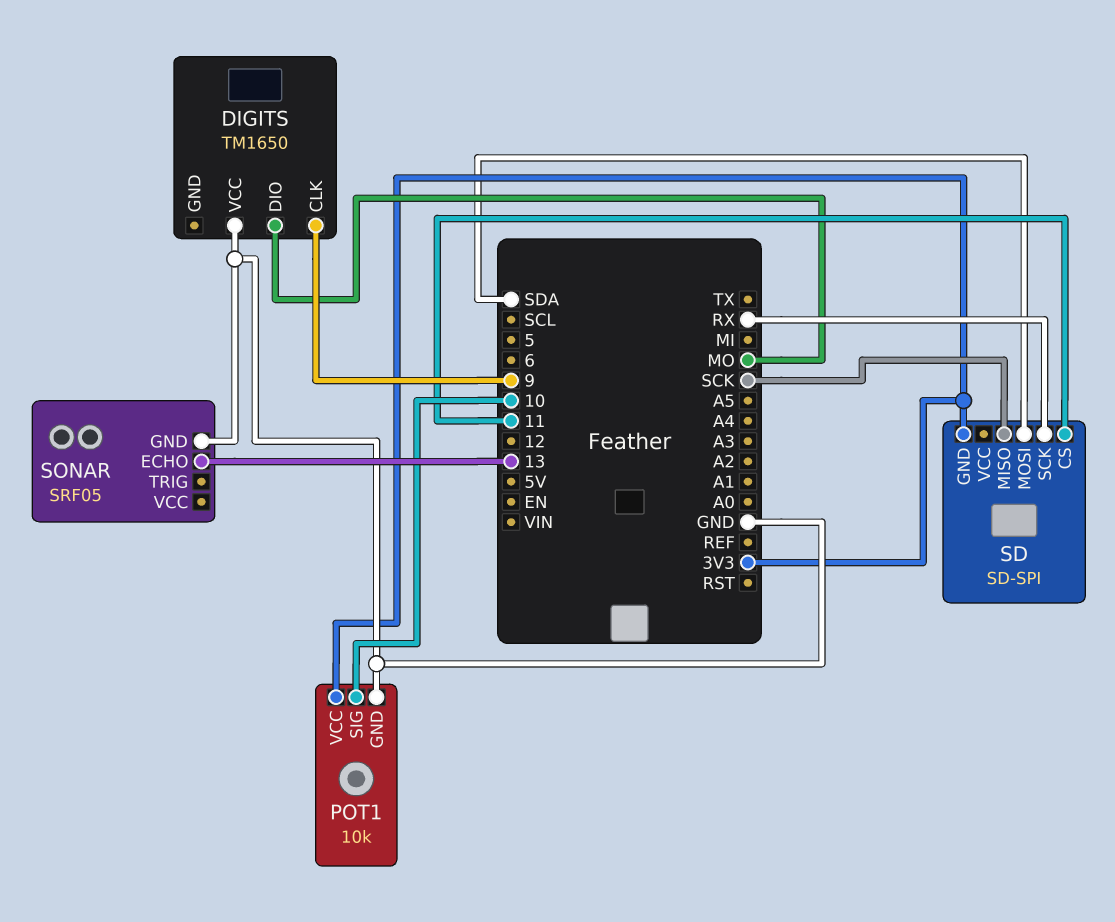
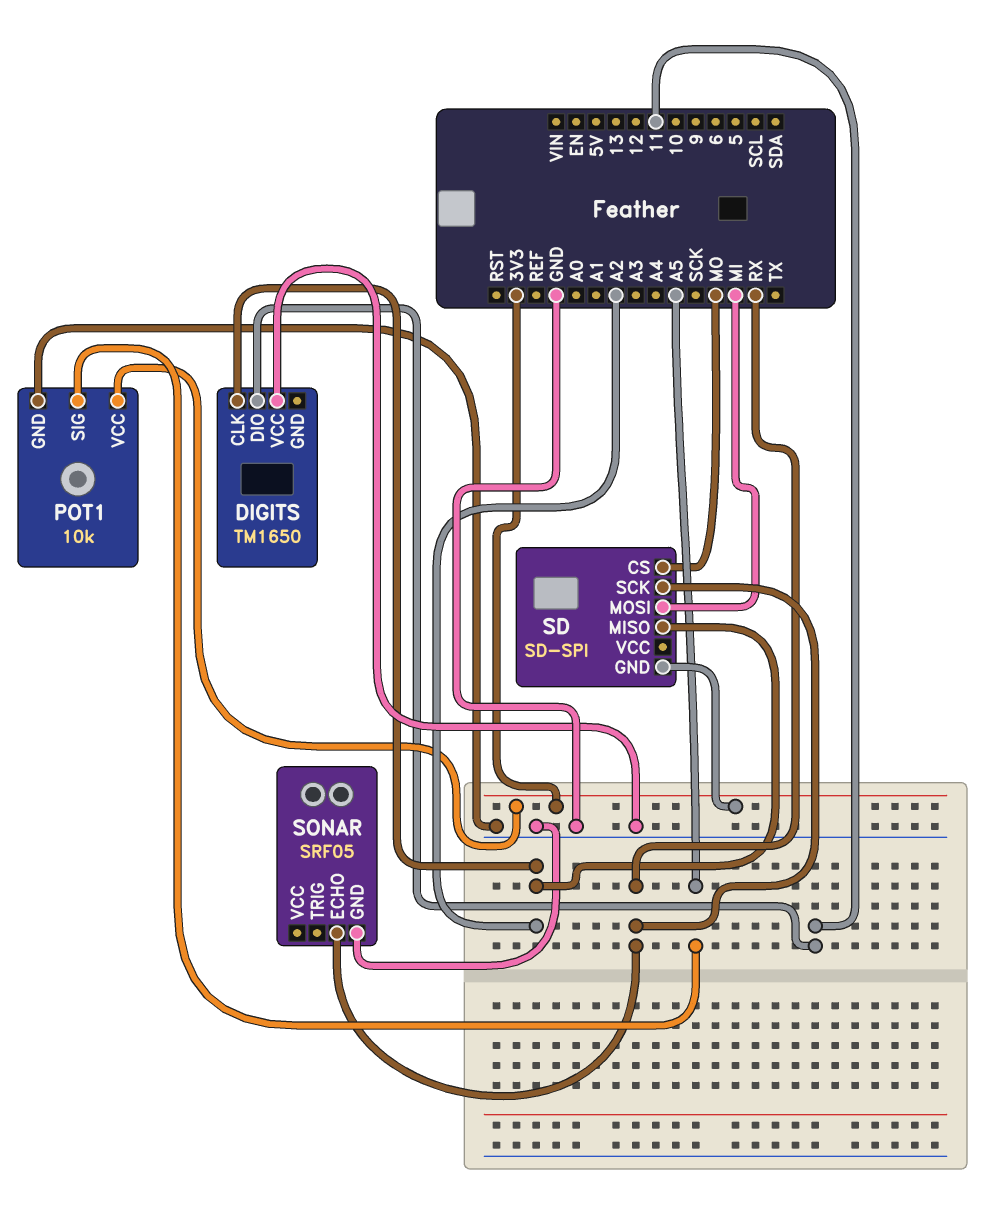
DIGITS pin CLK: 9 -> A2
DIGITS pin DIO: MO -> 11
POT1 pin SIG: 10 -> A5
SD pin CS: 11 -> MO
SD pin MISO: SCK -> A2
SD pin MOSI: SDA -> MI
SONAR pin ECHO: 13 -> RX

